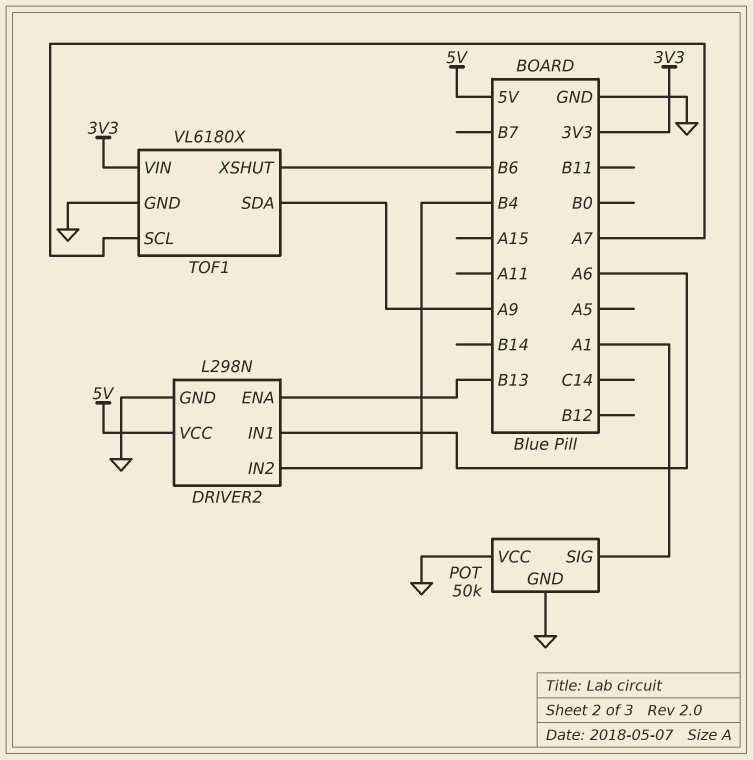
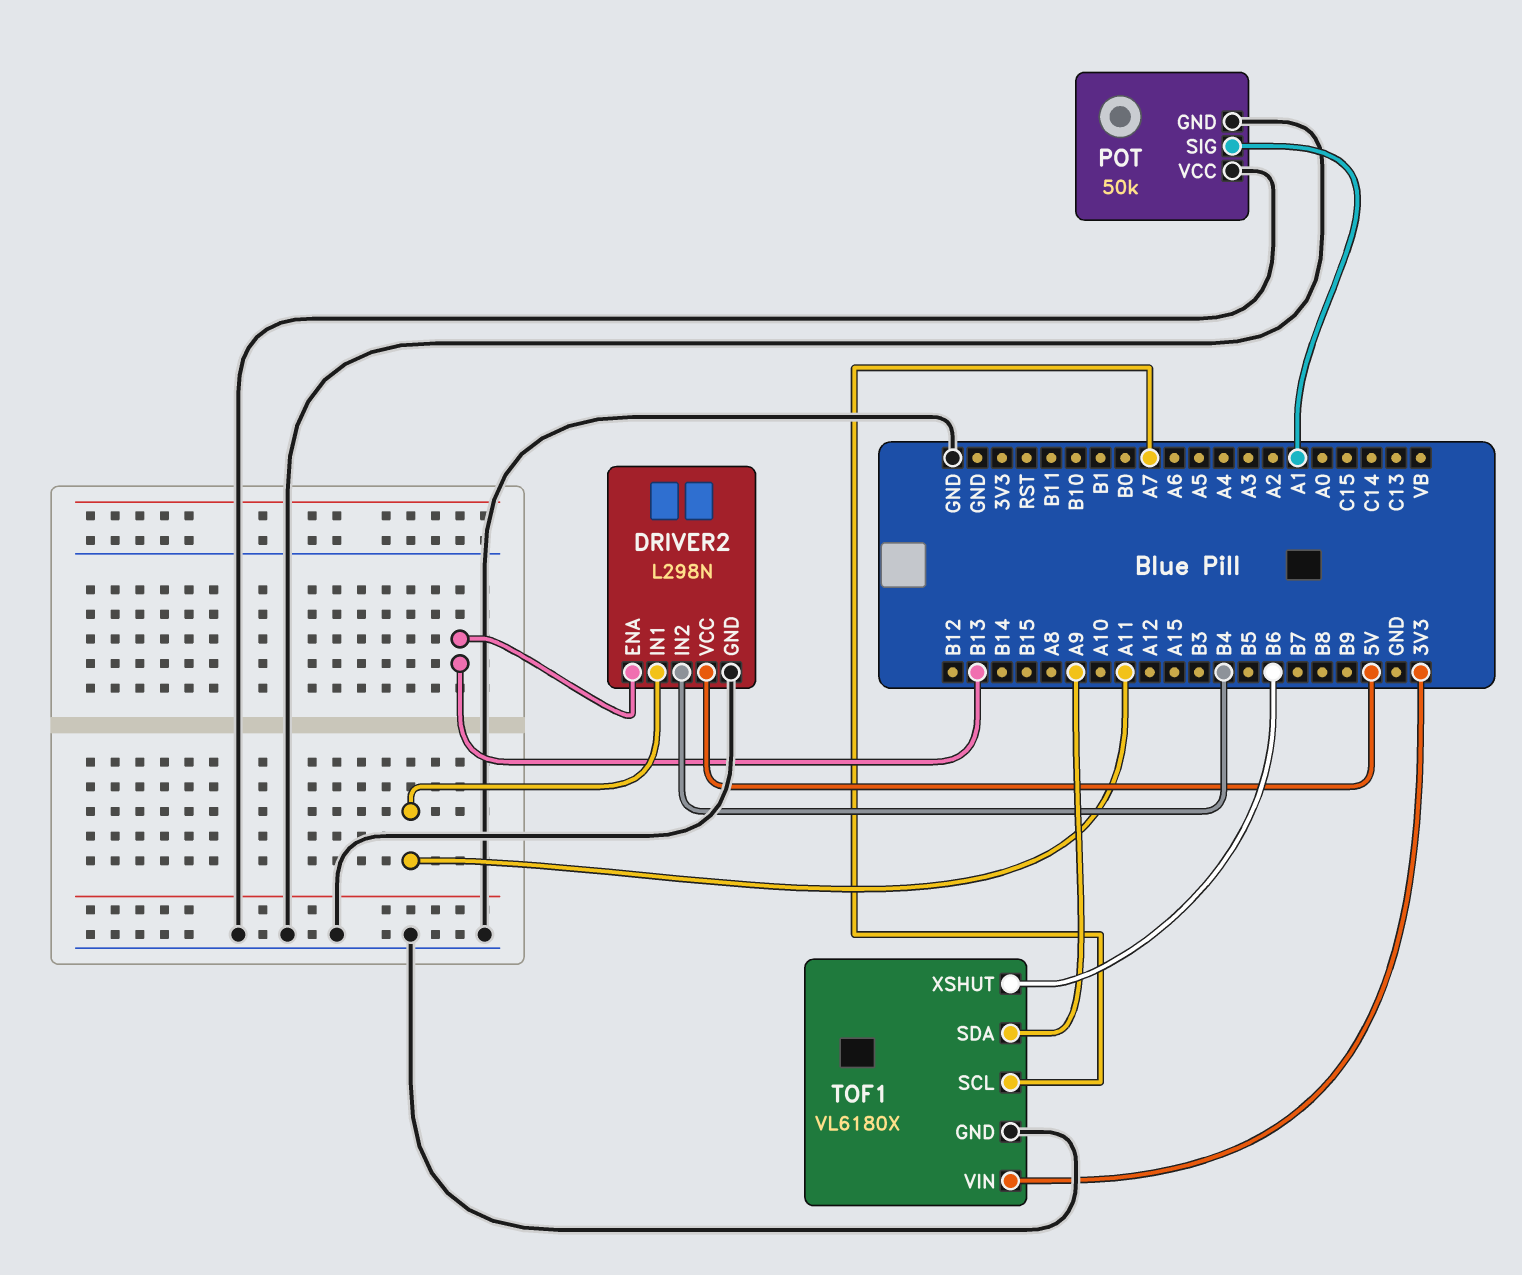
DRIVER2 pin IN1: A6 -> A11

